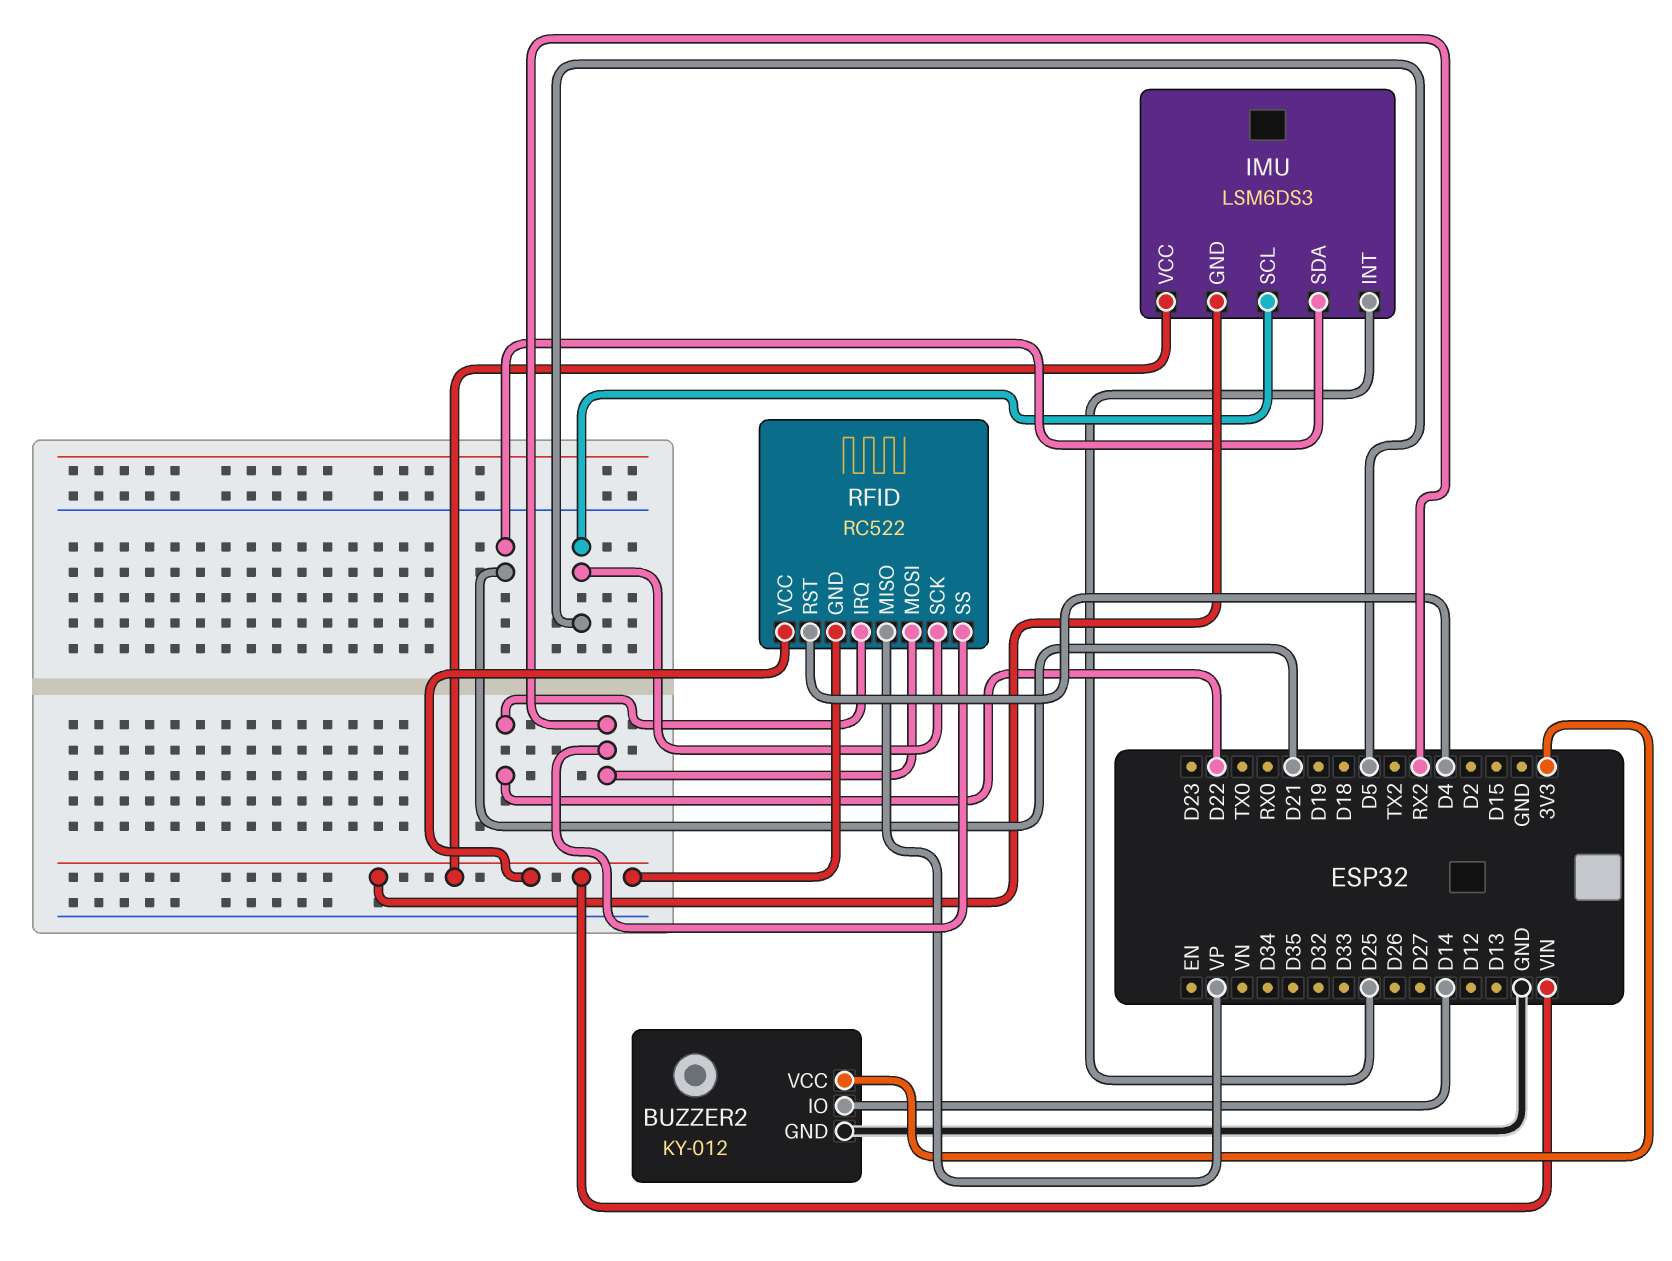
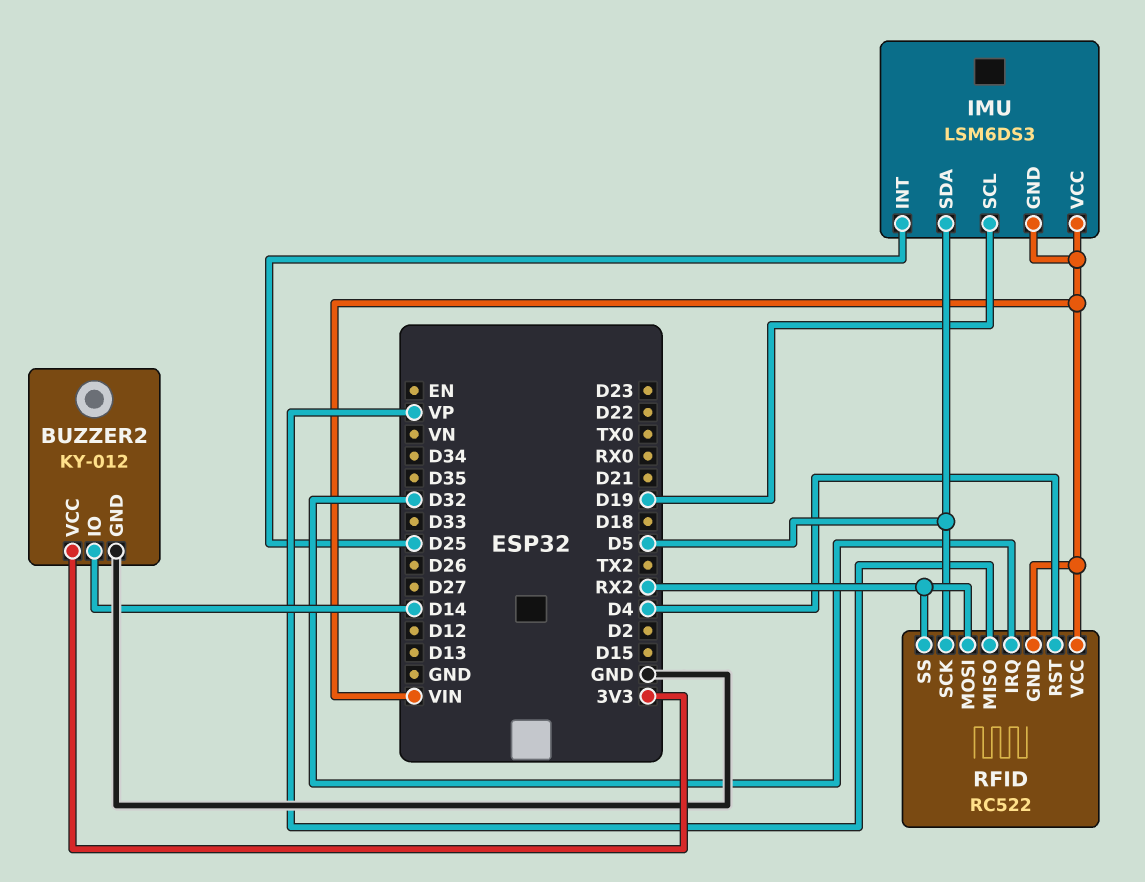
IMU pin SCL: D5 -> D19
IMU pin SDA: D21 -> D5
RFID pin IRQ: D22 -> D32

